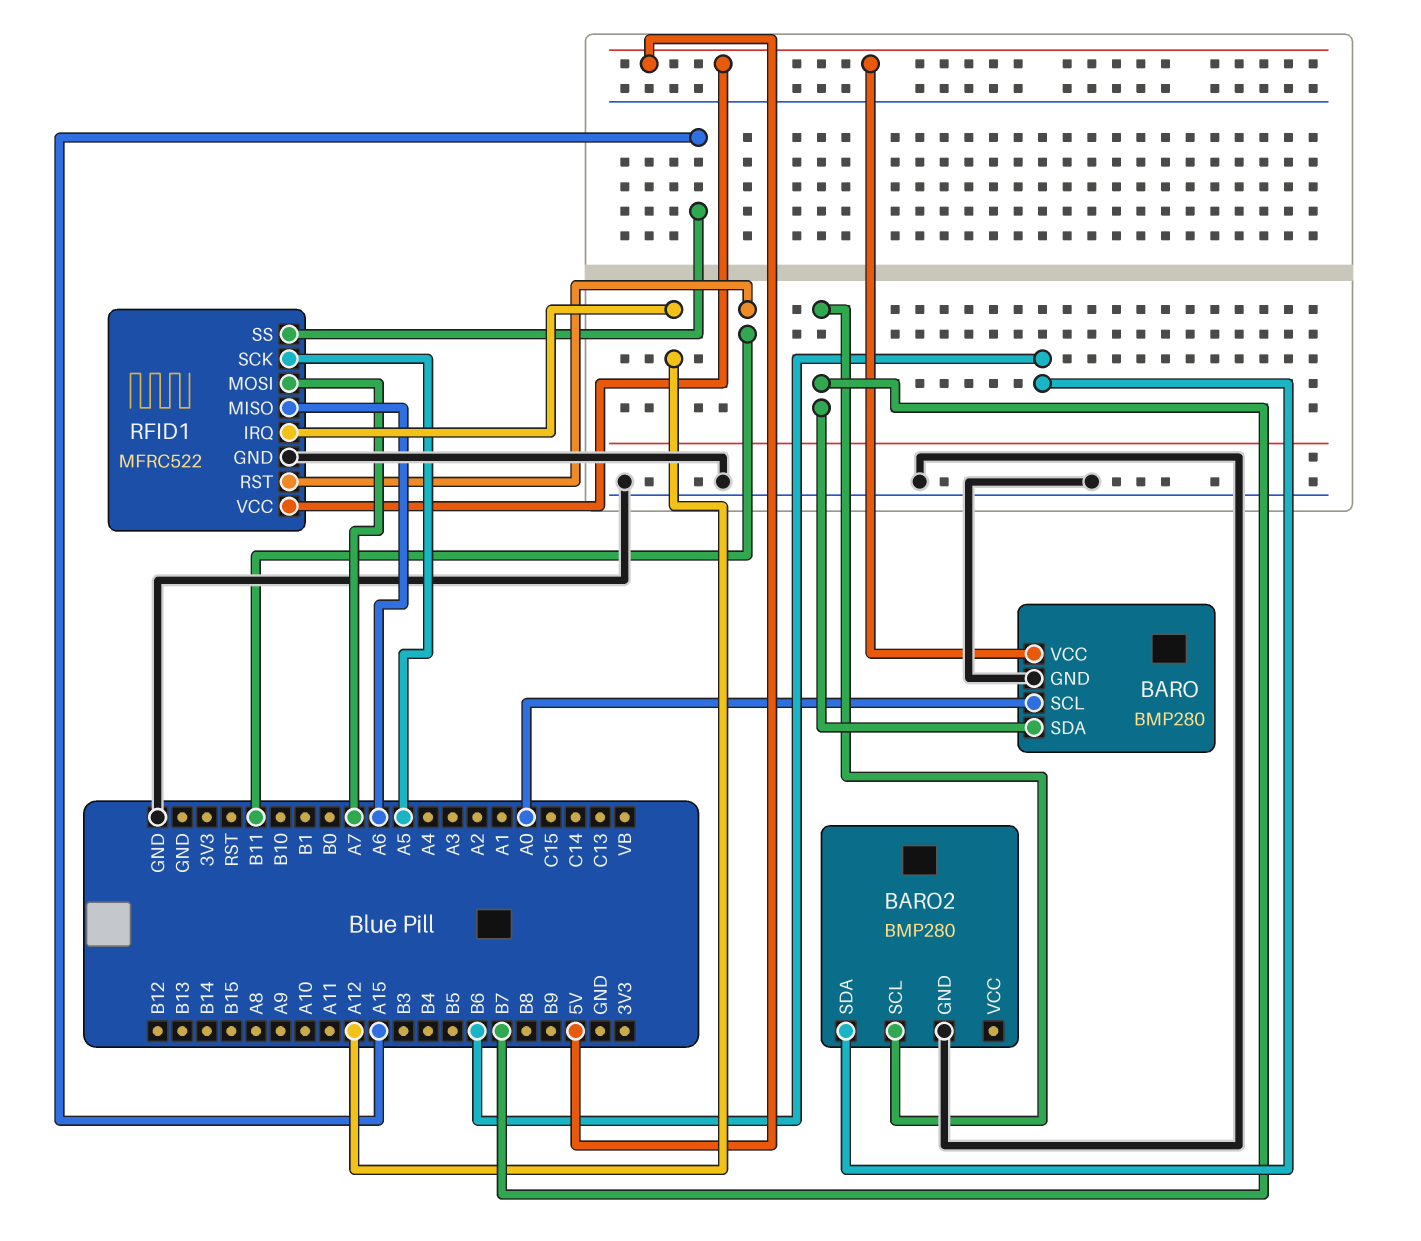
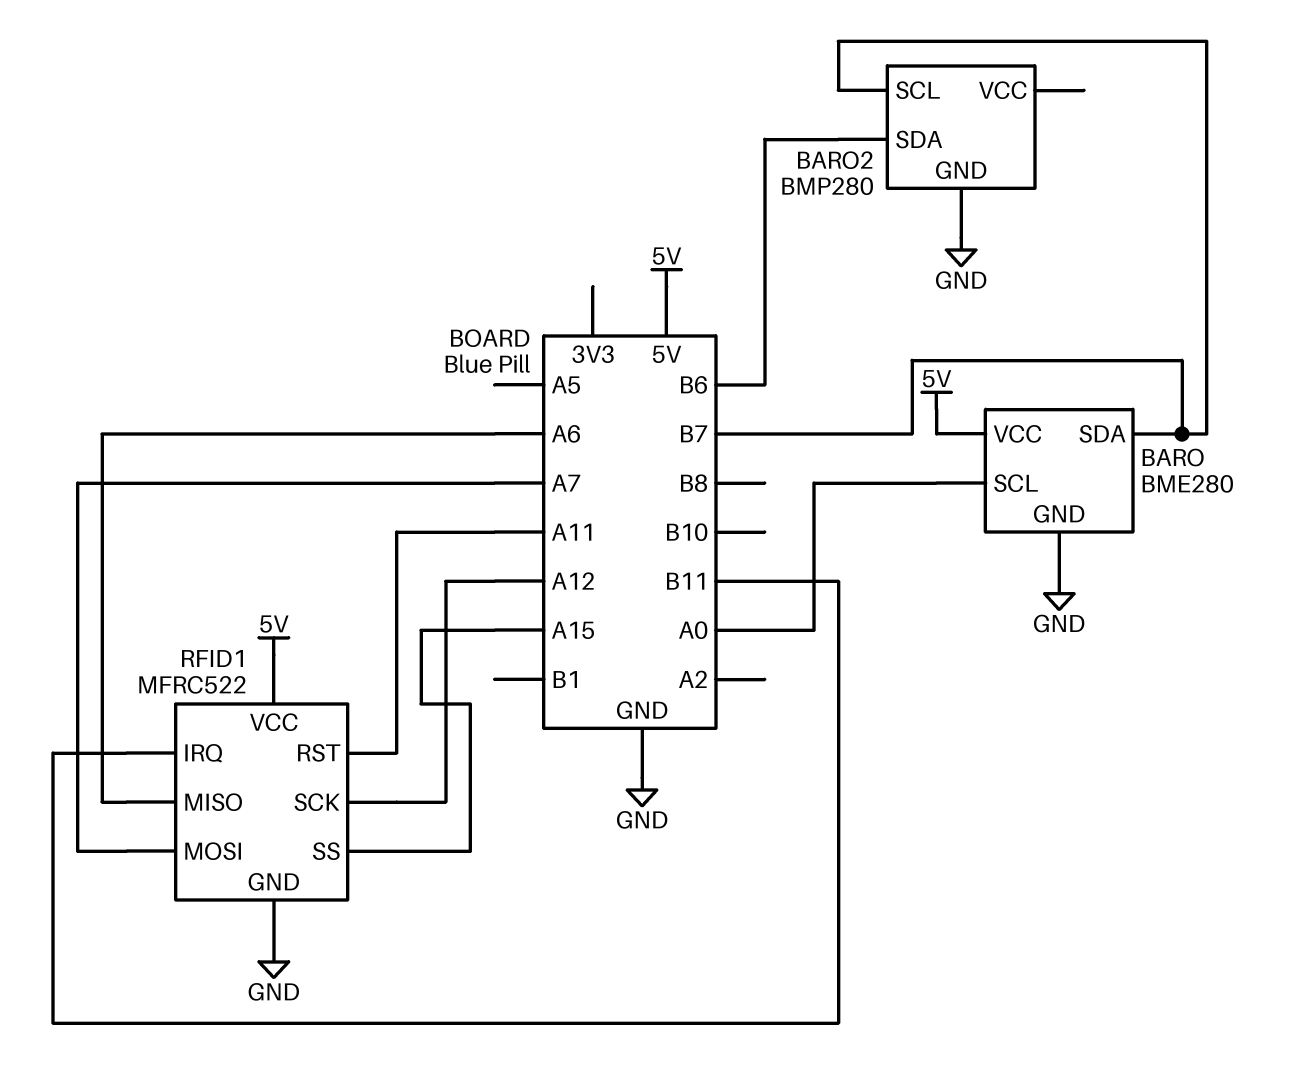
BARO: BMP280 -> BME280
RFID1 pin IRQ: A12 -> B11
RFID1 pin RST: B11 -> A11
RFID1 pin SCK: A5 -> A12

